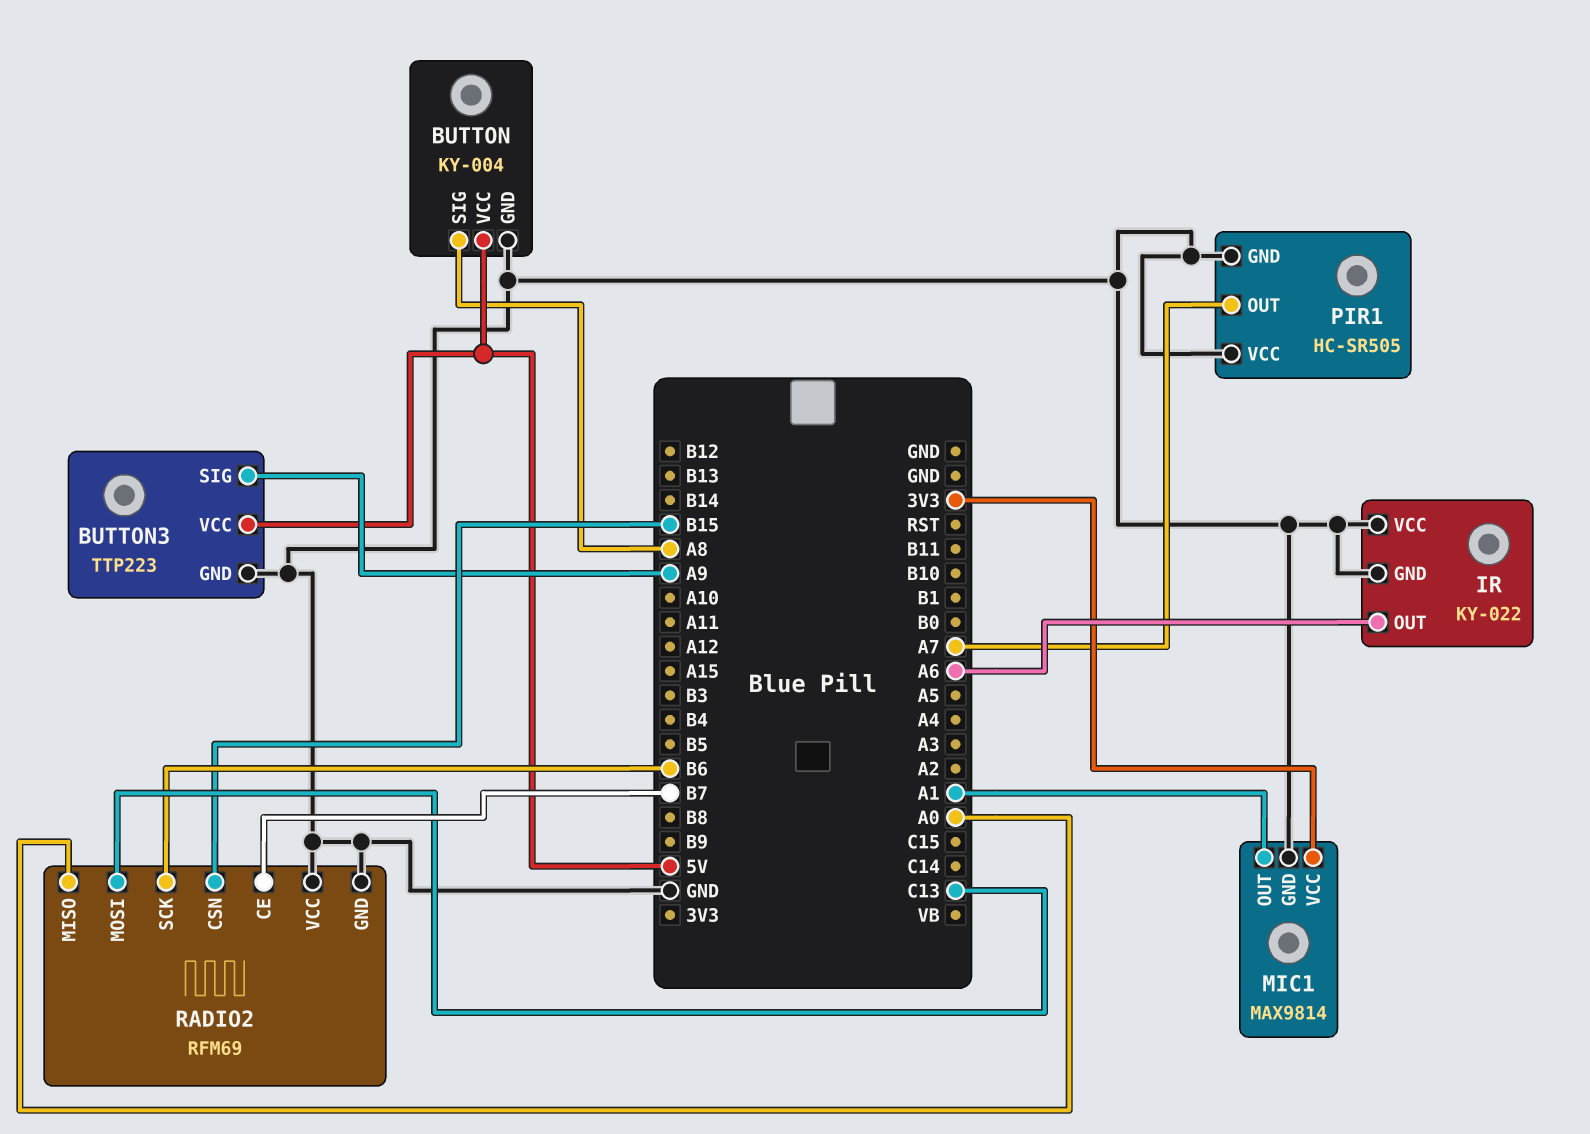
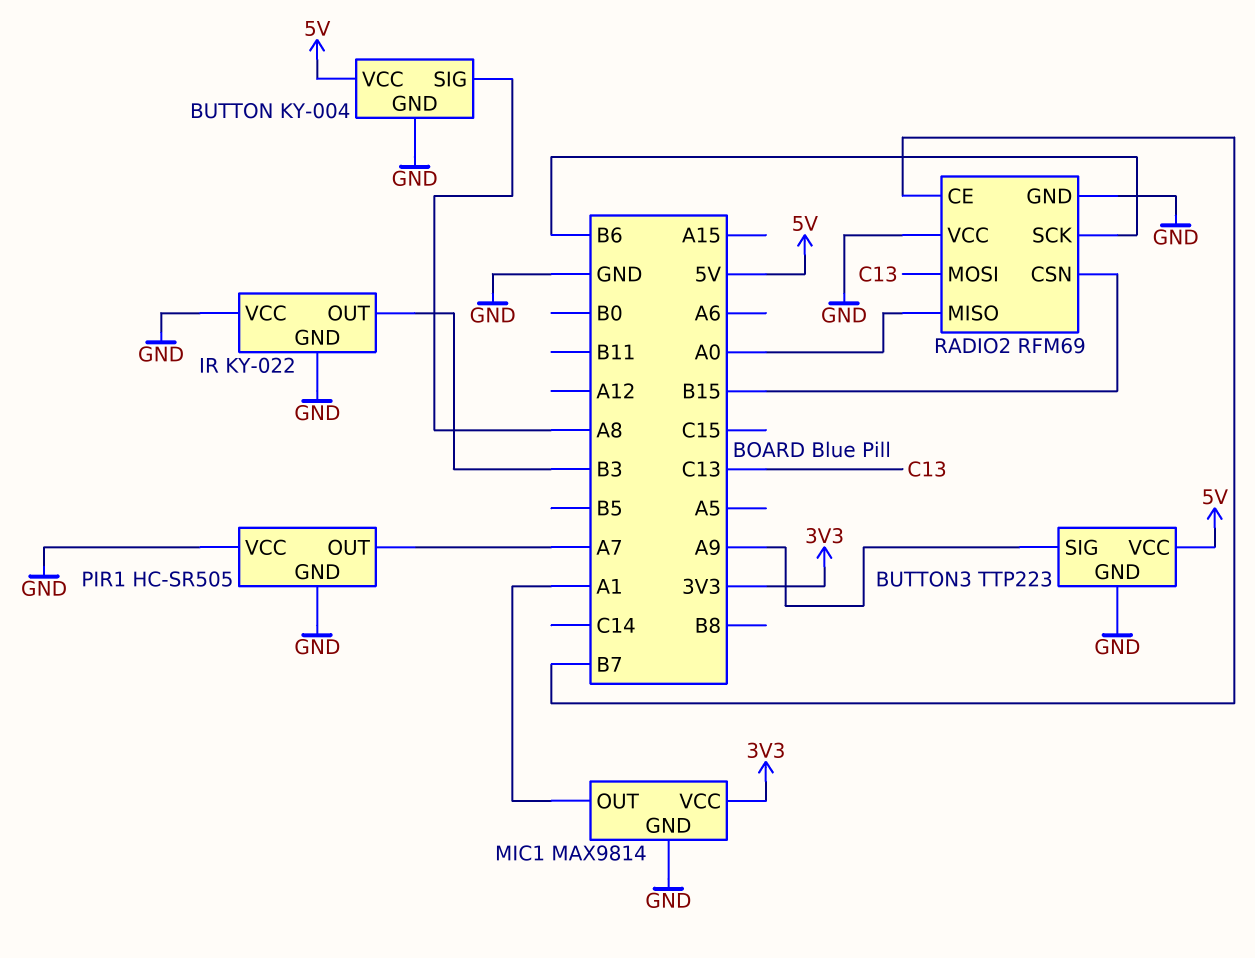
IR pin OUT: A6 -> B3

